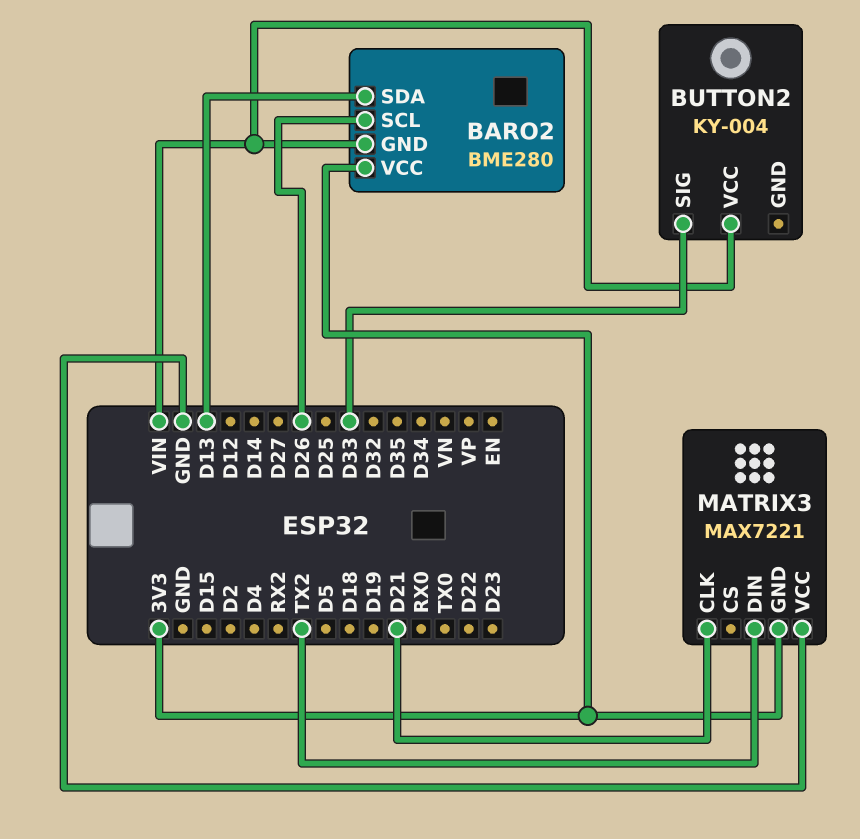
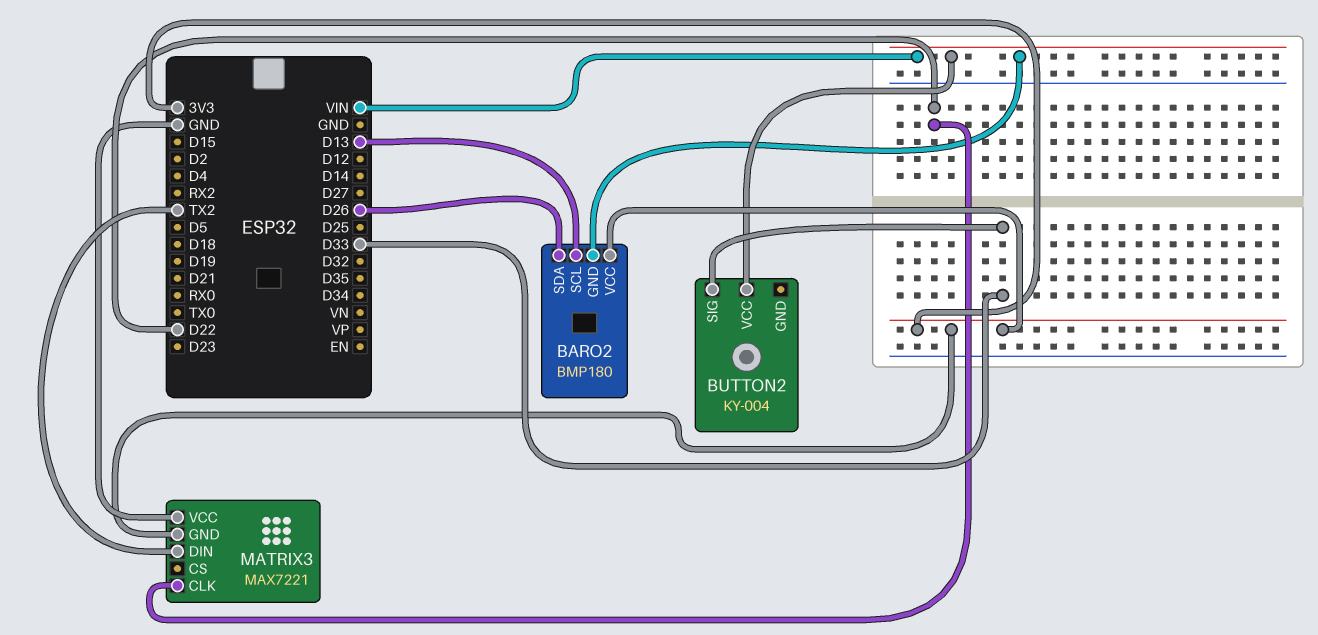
BARO2: BME280 -> BMP180
BARO2 pin SCL: D26 -> D13
BARO2 pin SDA: D13 -> D26
MATRIX3 pin CLK: D21 -> D22

